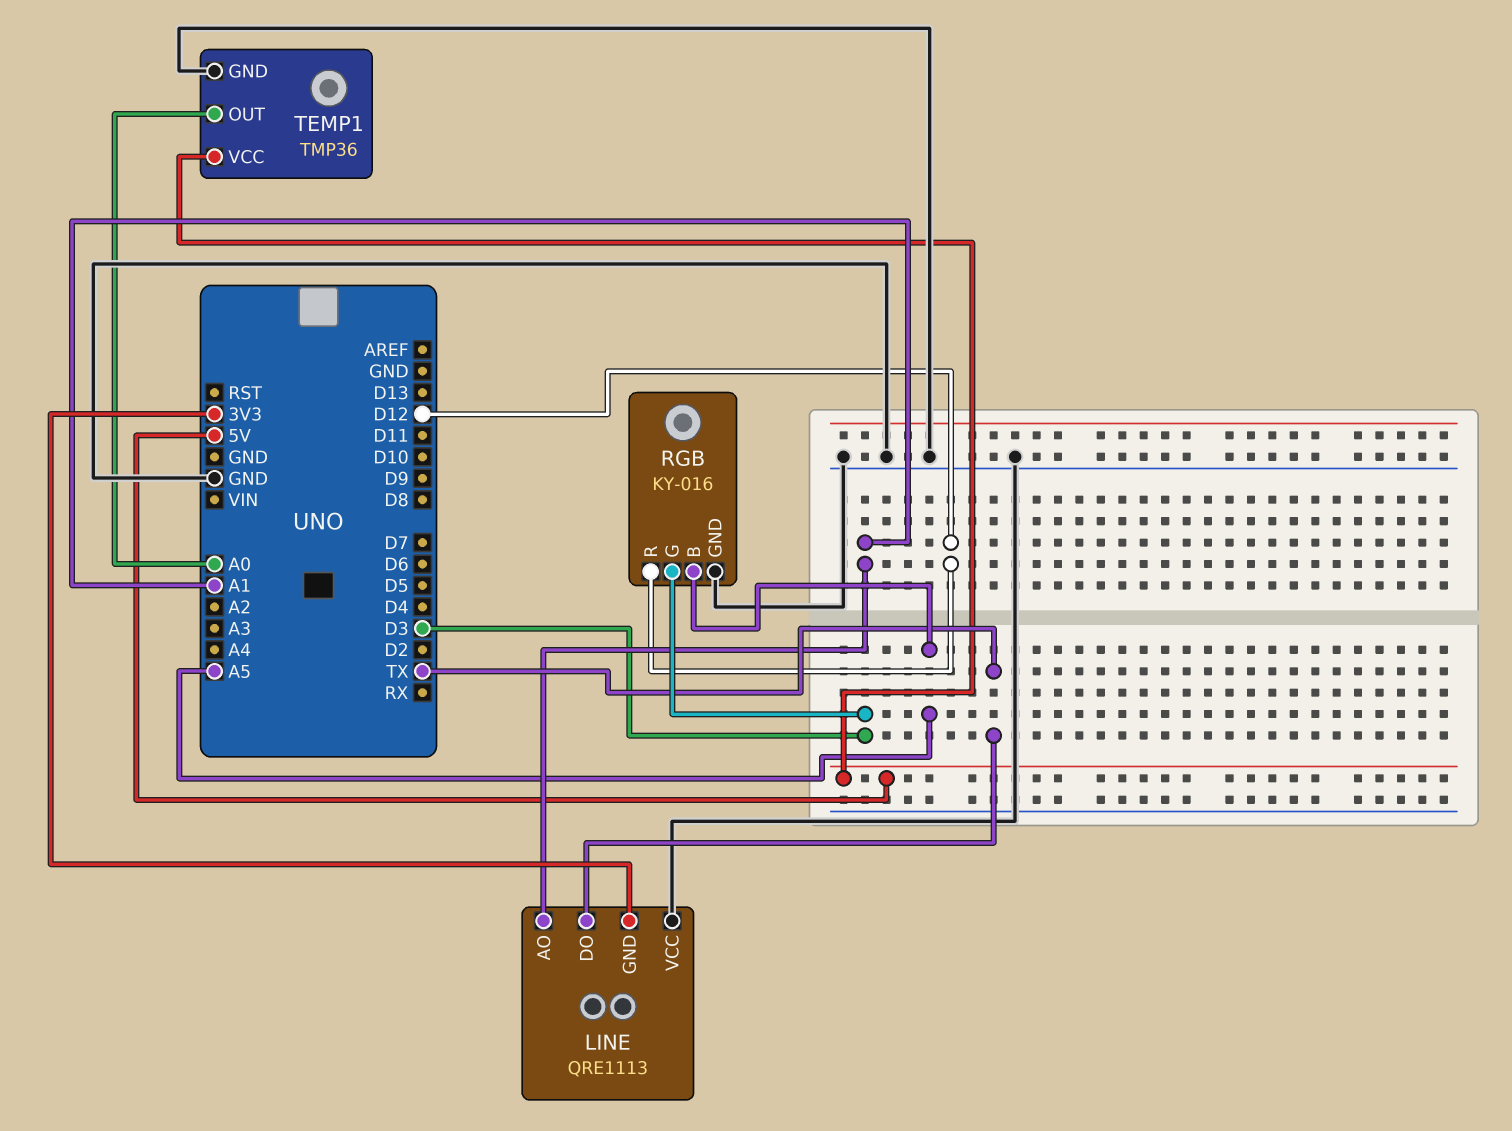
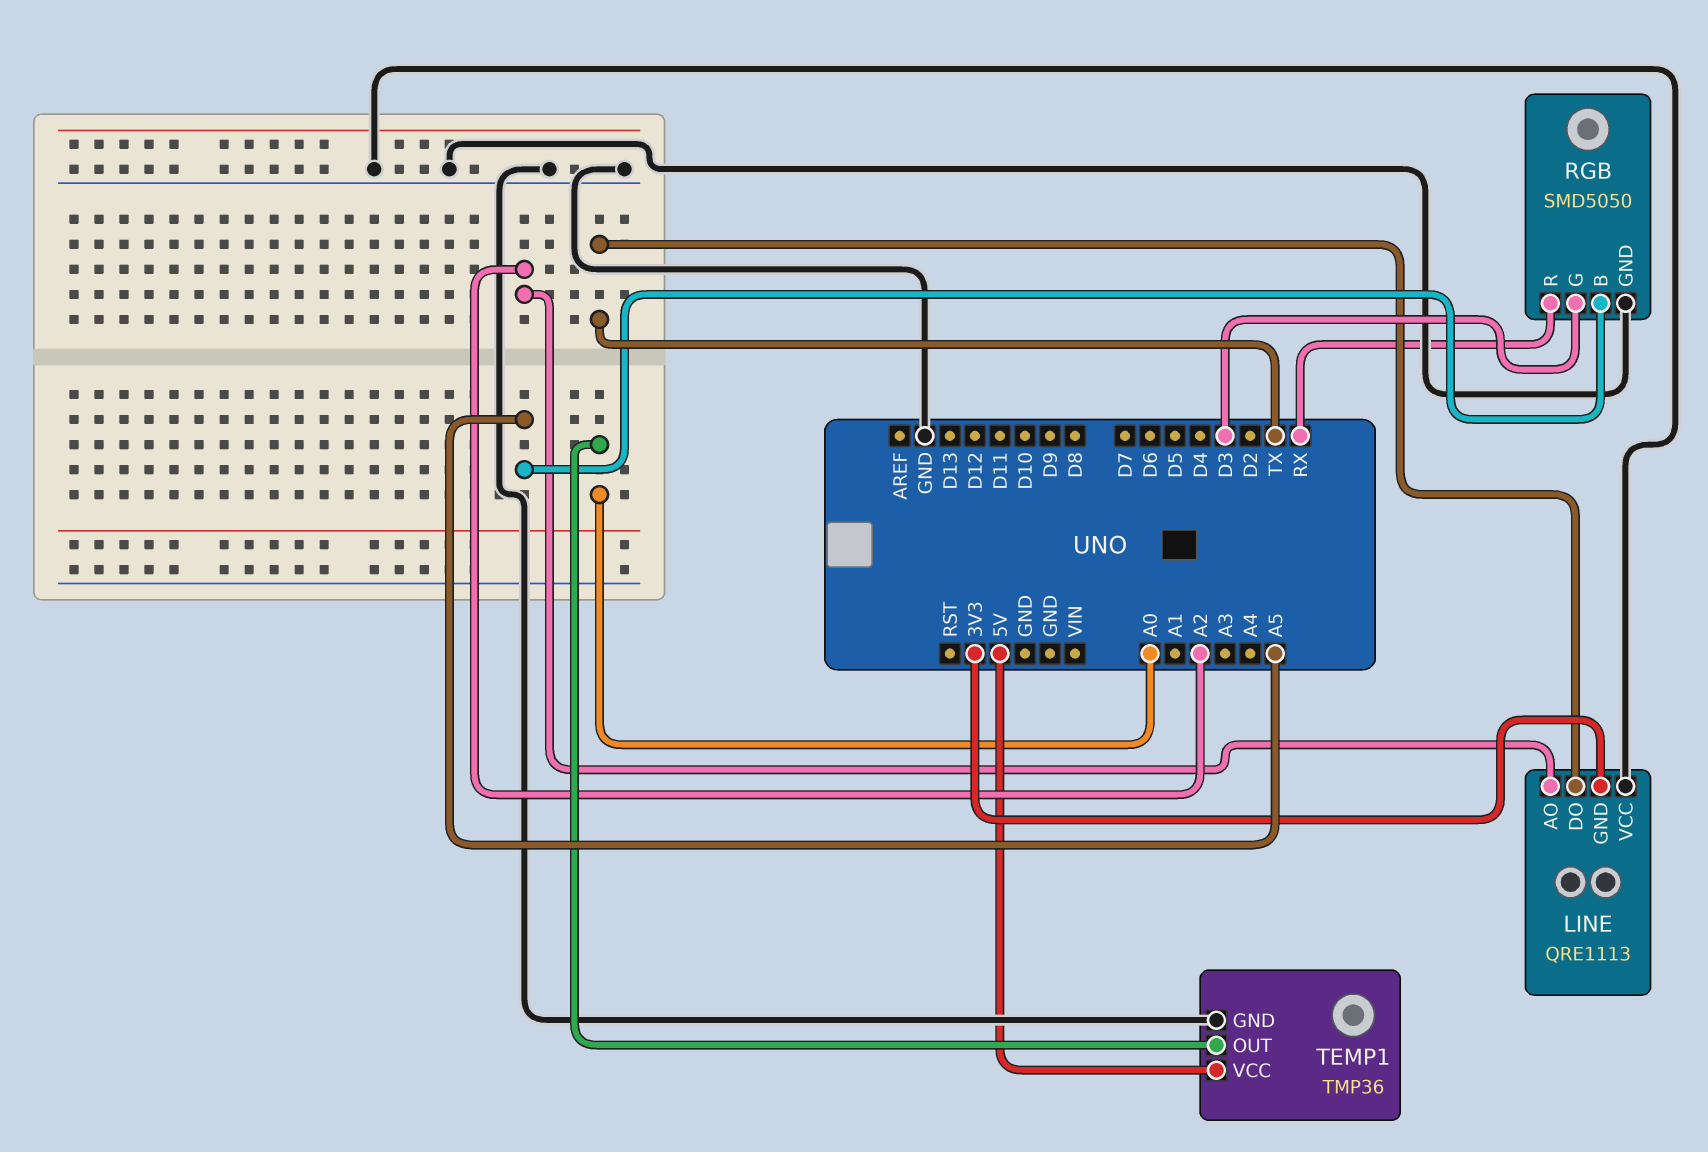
LINE pin AO: A1 -> A2
RGB: KY-016 -> SMD5050
RGB pin R: D12 -> RX

